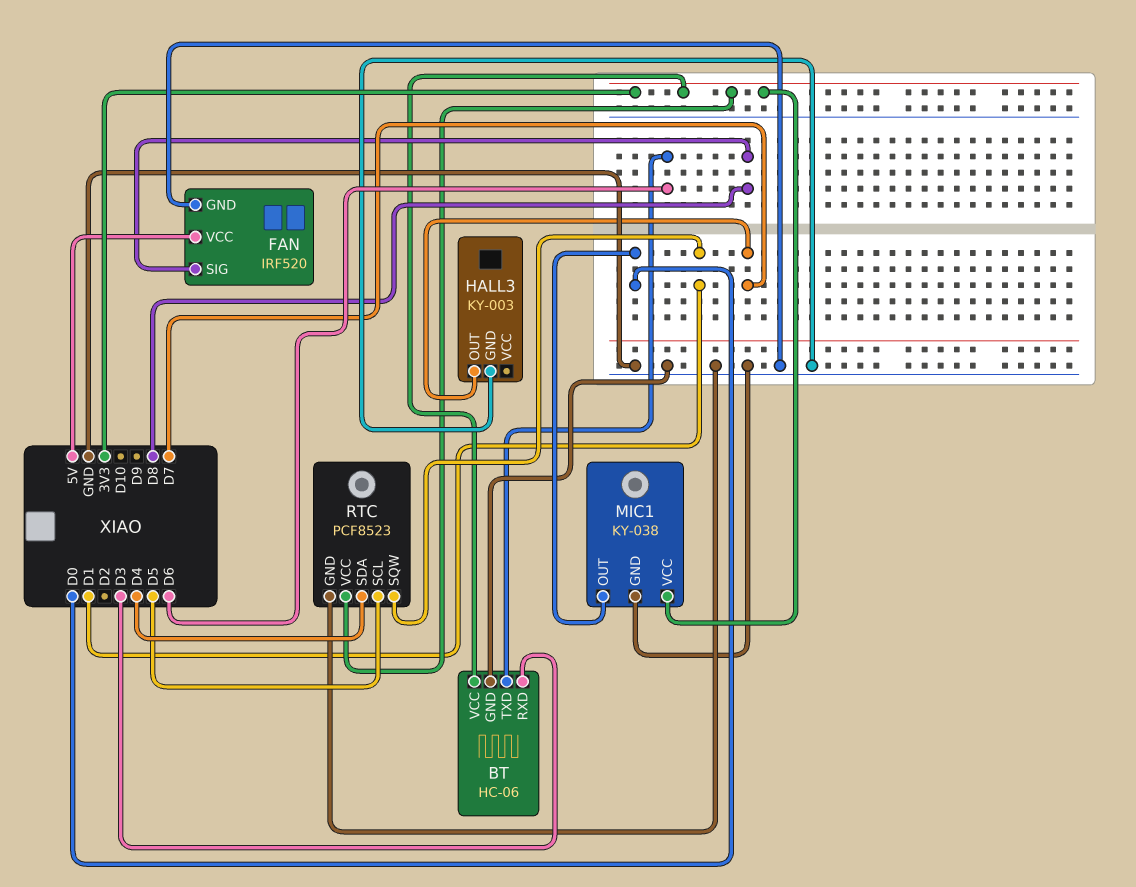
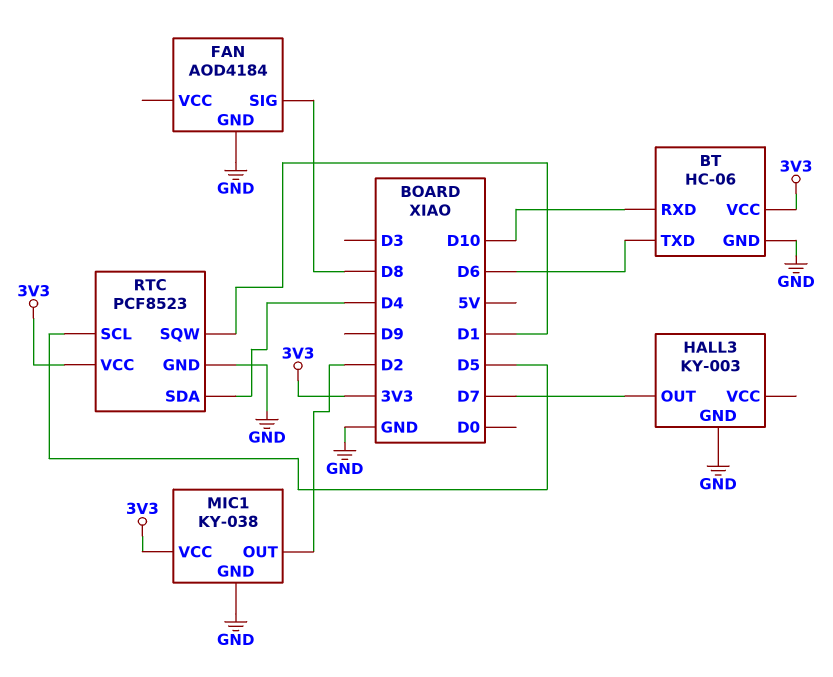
BT pin RXD: D3 -> D10
FAN: IRF520 -> AOD4184
FAN pin VCC: 5V -> none
MIC1 pin OUT: D0 -> D2

